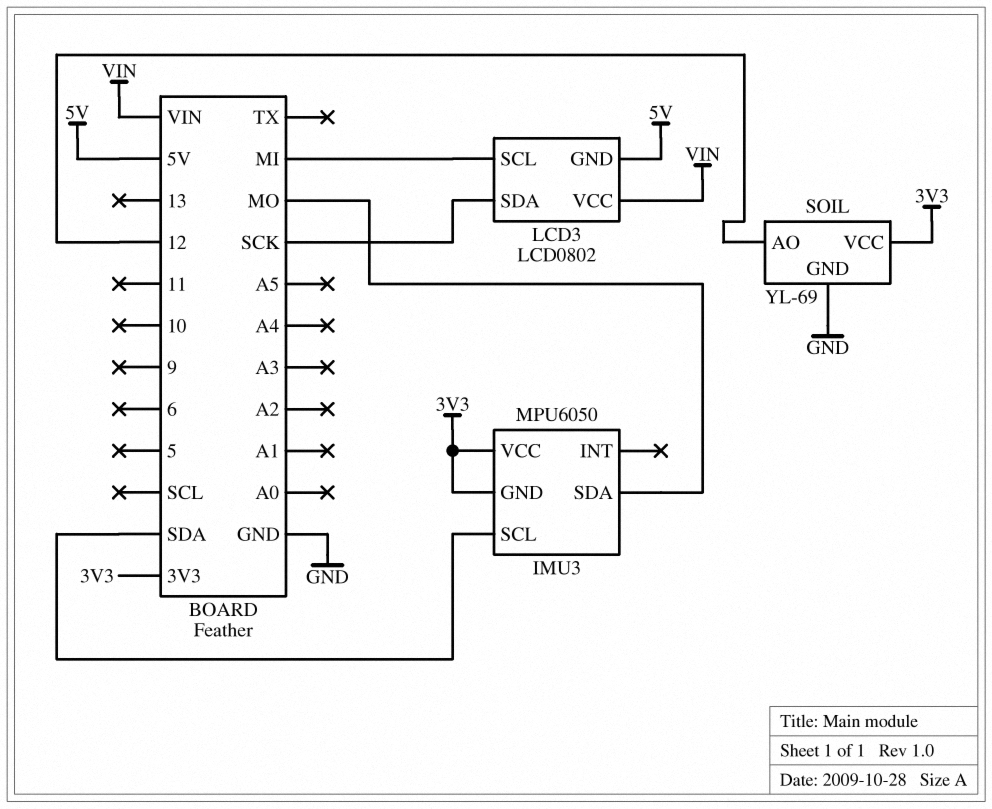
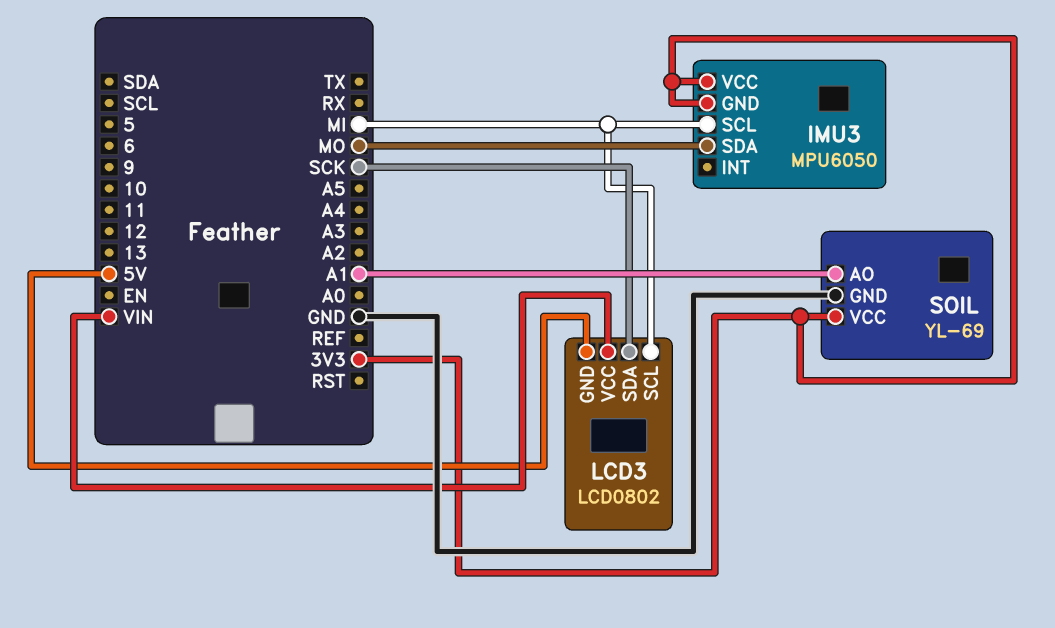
IMU3 pin SCL: SDA -> MI
SOIL pin AO: 12 -> A1

